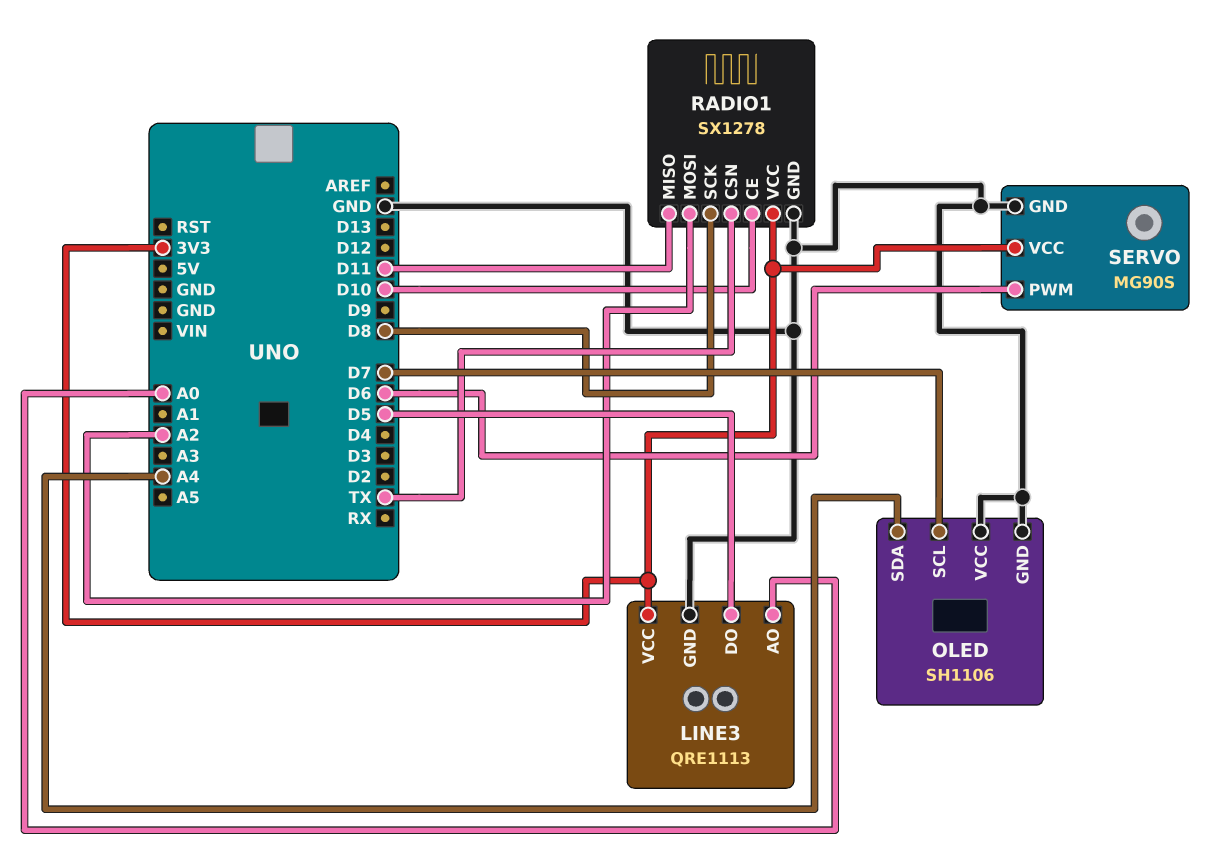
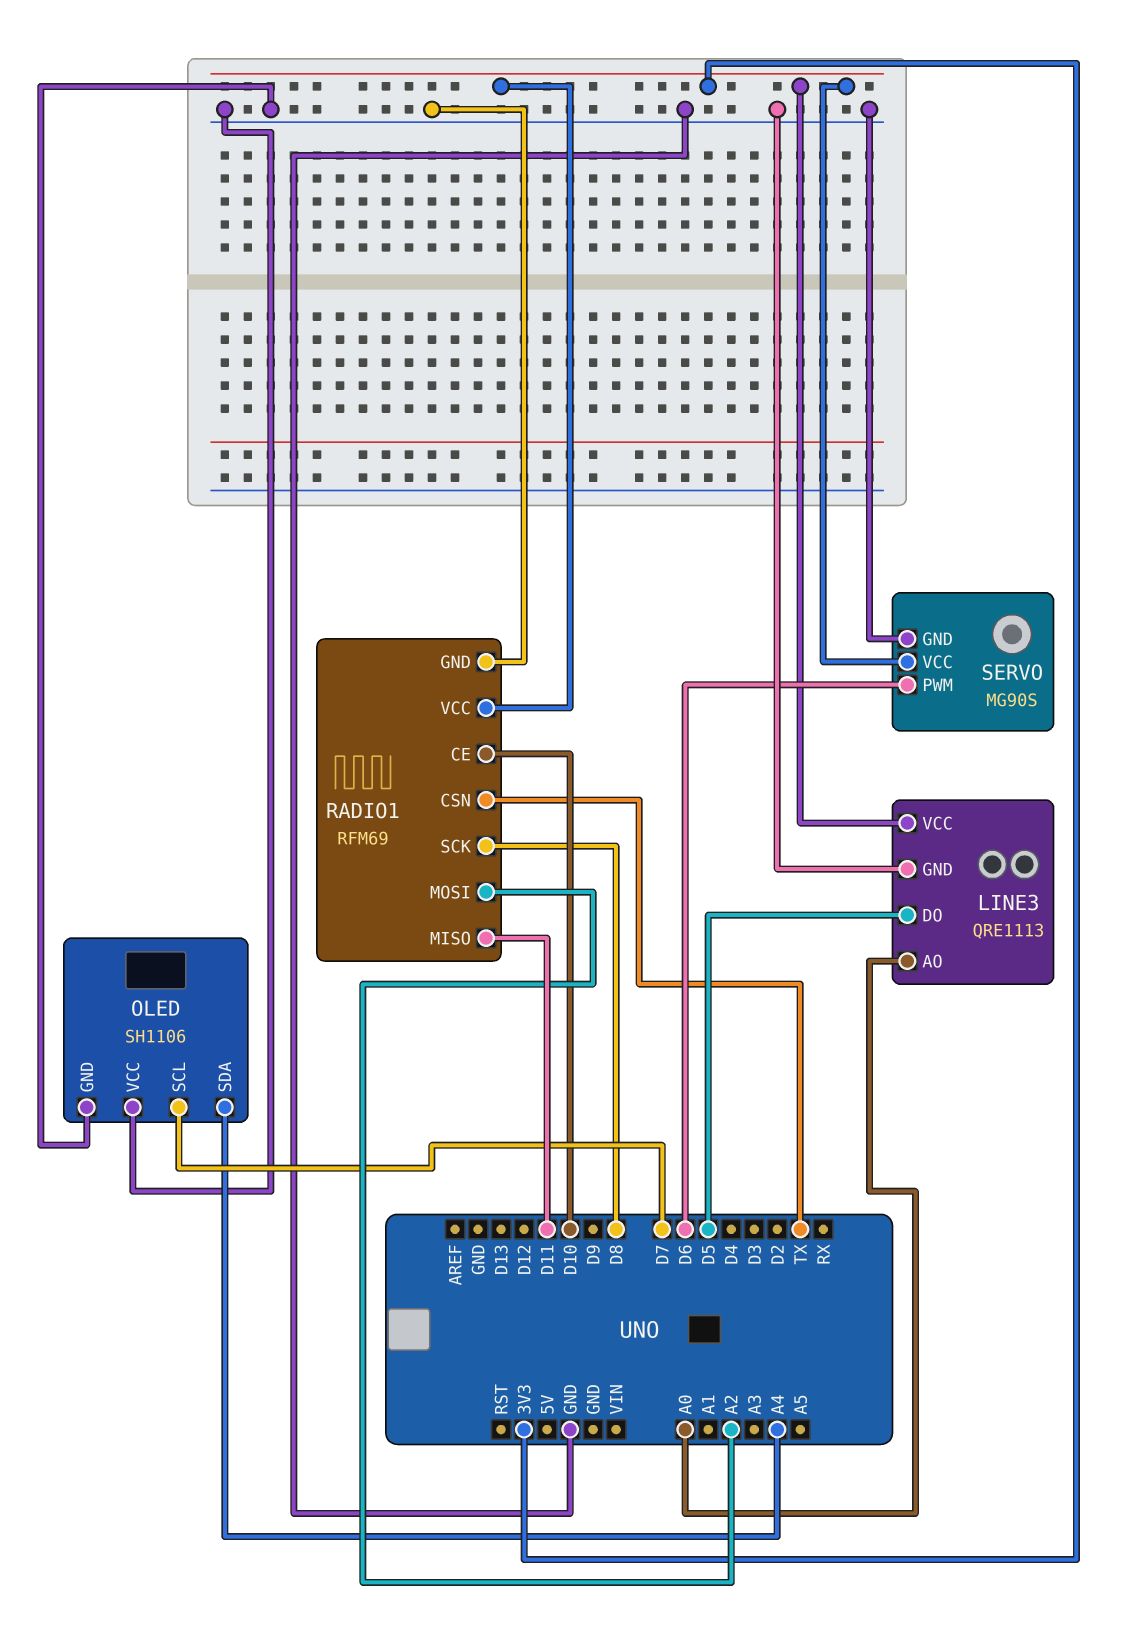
RADIO1: SX1278 -> RFM69

